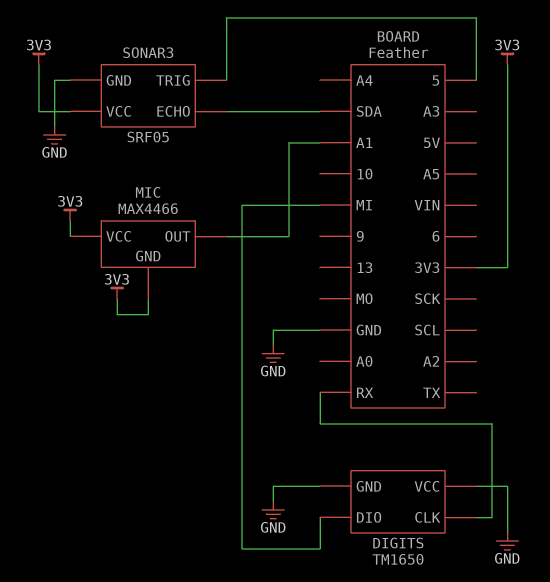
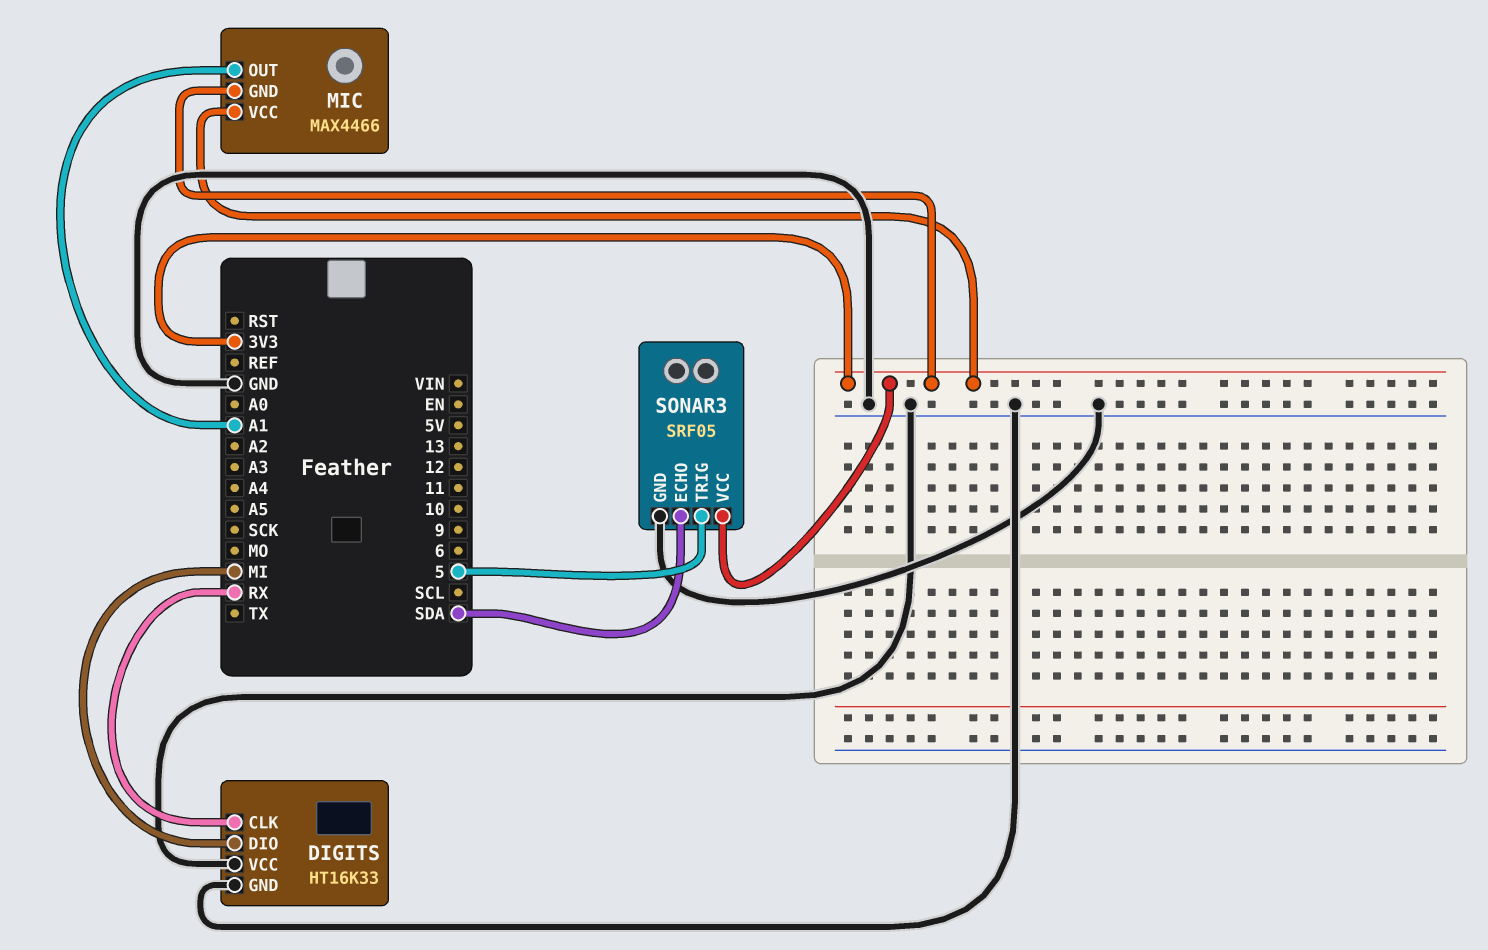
DIGITS: TM1650 -> HT16K33

